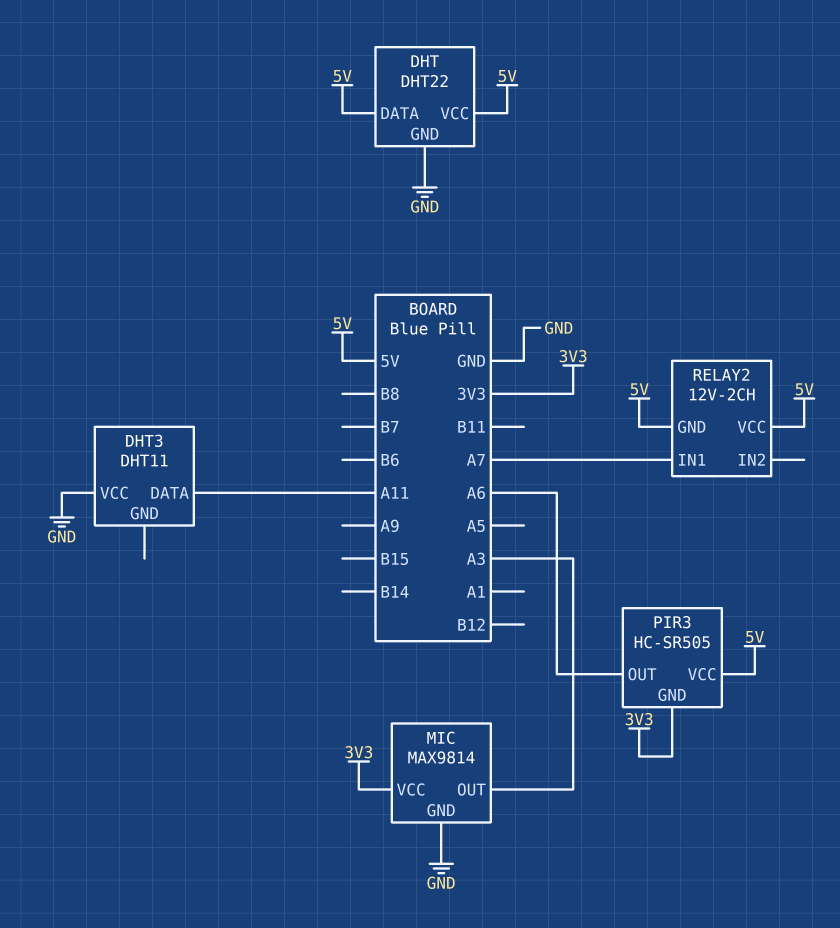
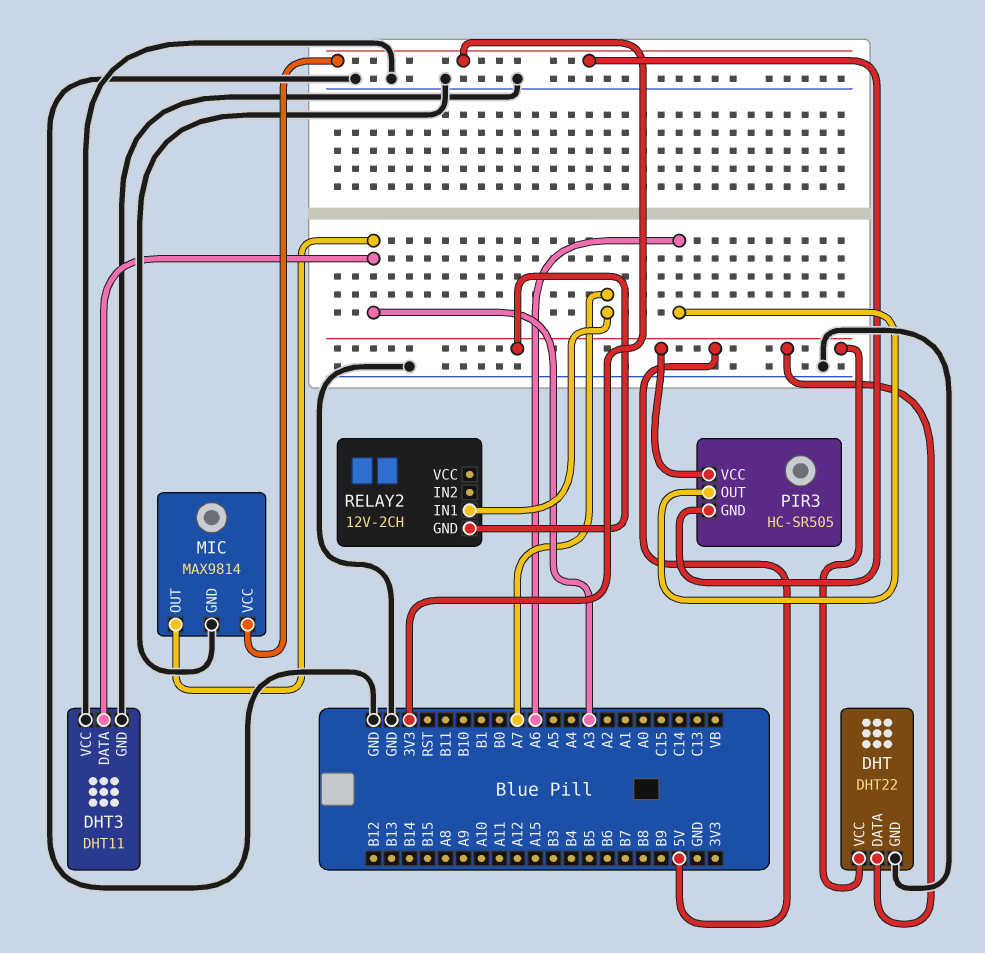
DHT3 pin DATA: A11 -> A3
DHT3 pin GND: none -> GND
RELAY2 pin VCC: 5V -> none

